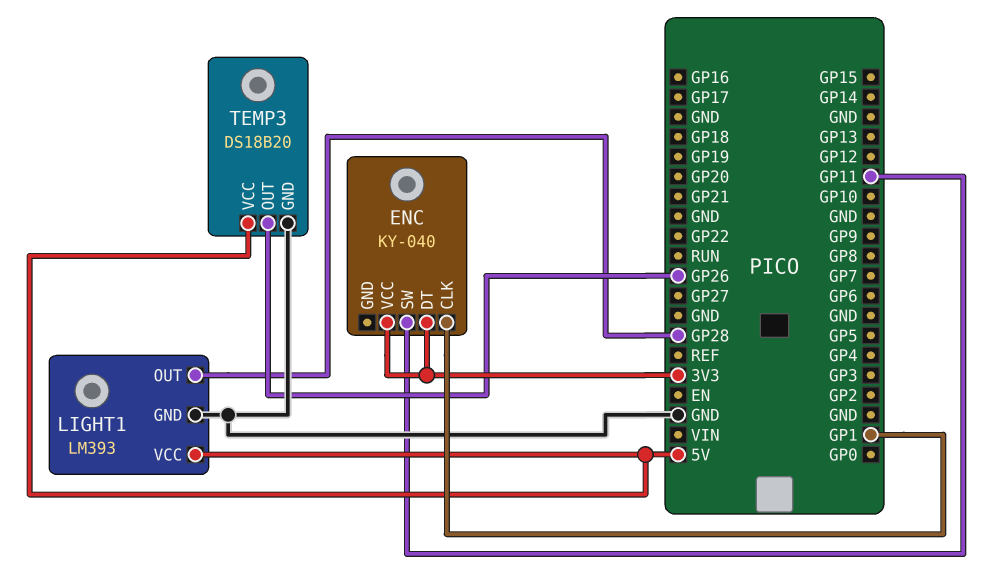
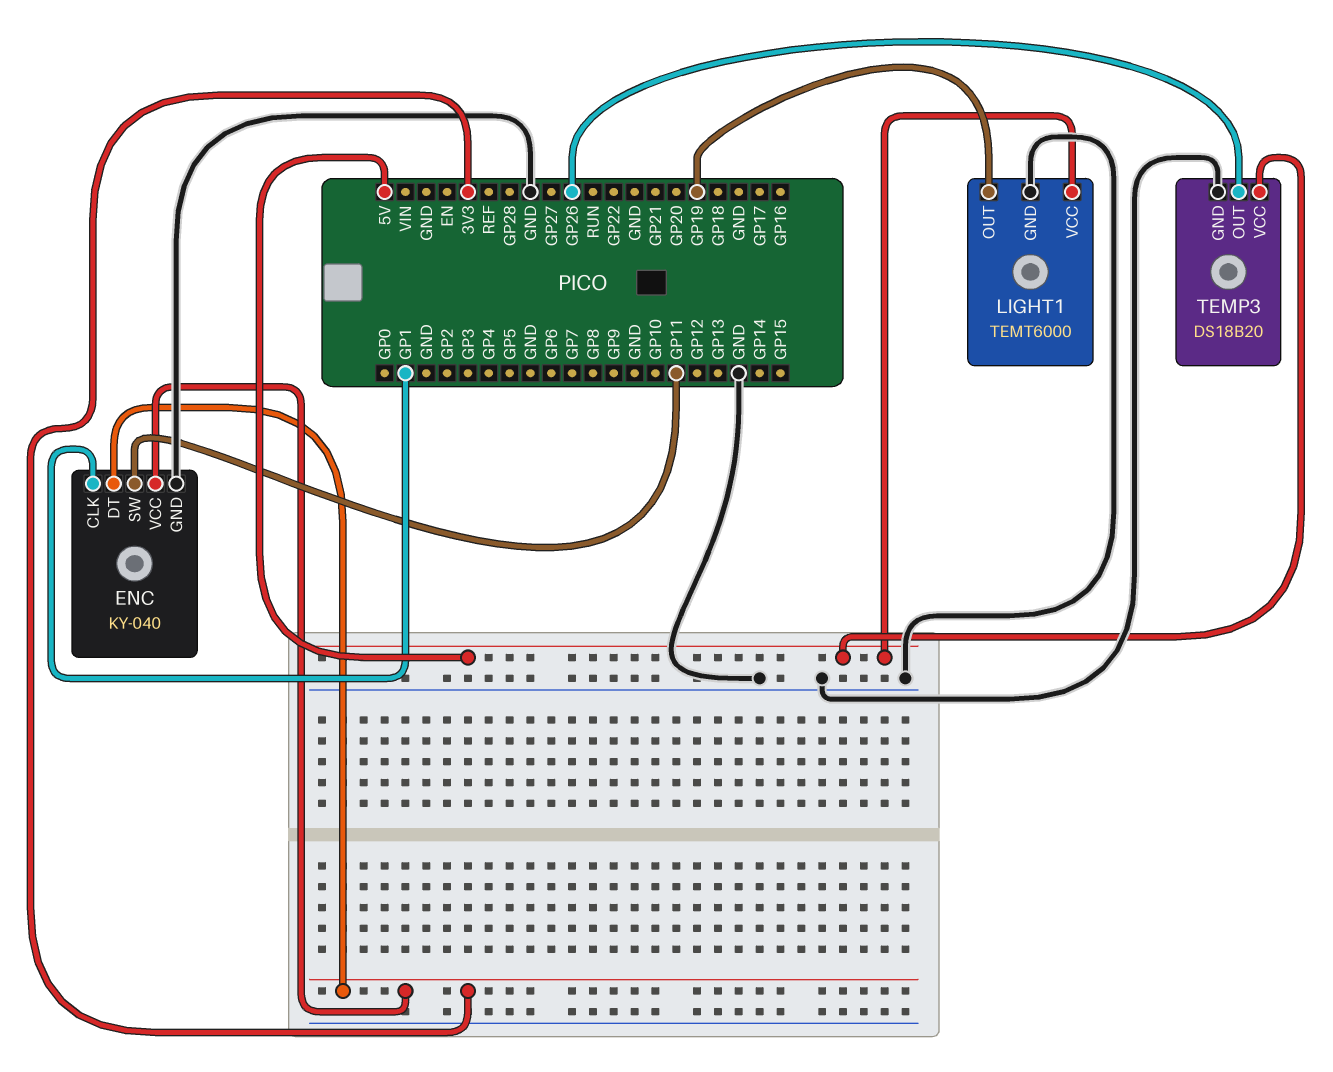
ENC pin GND: none -> GND
LIGHT1: LM393 -> TEMT6000
LIGHT1 pin OUT: GP28 -> GP19

